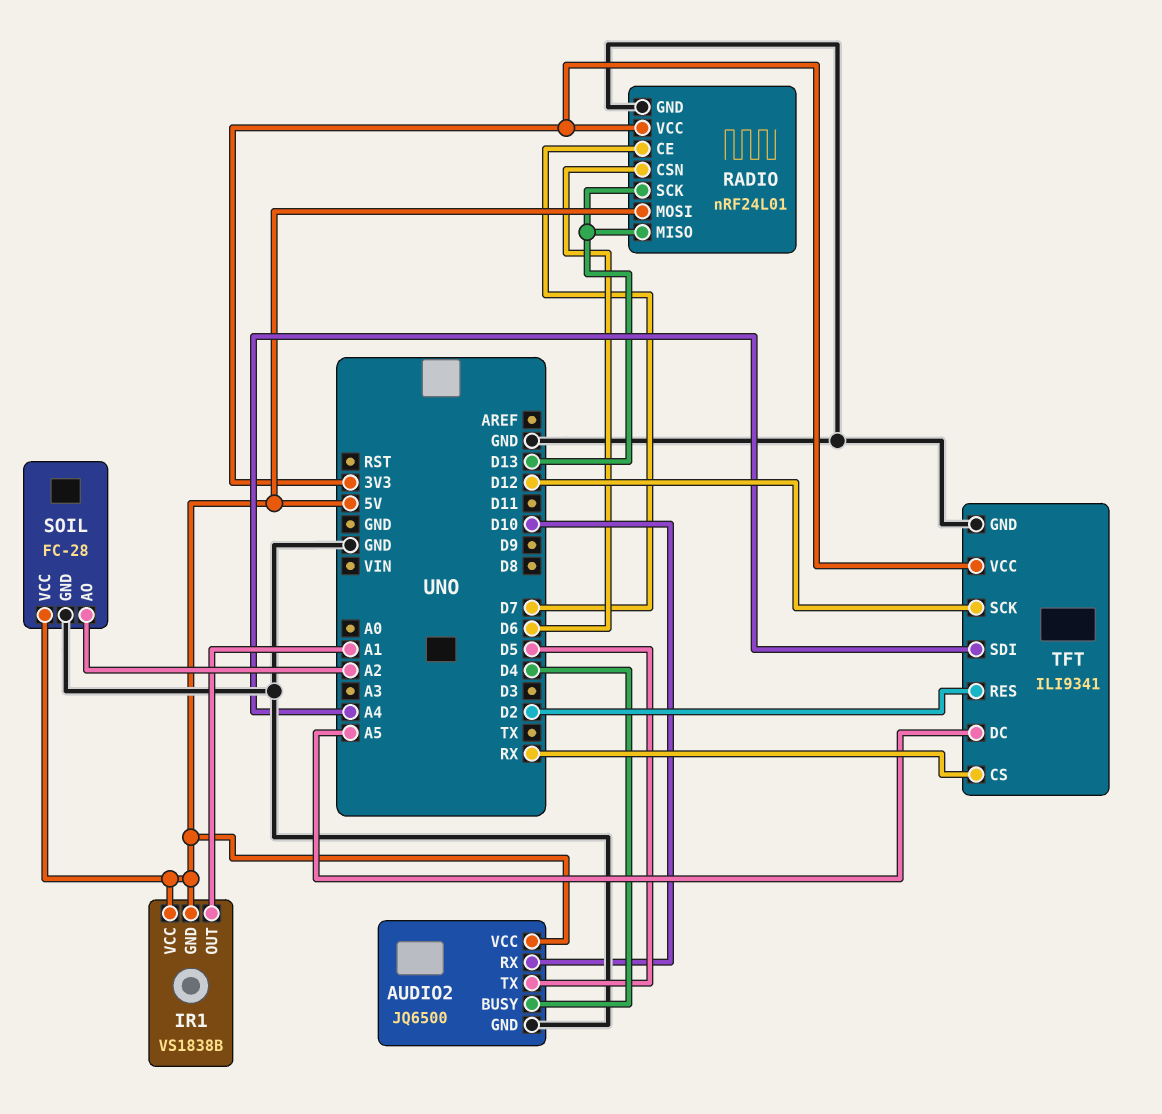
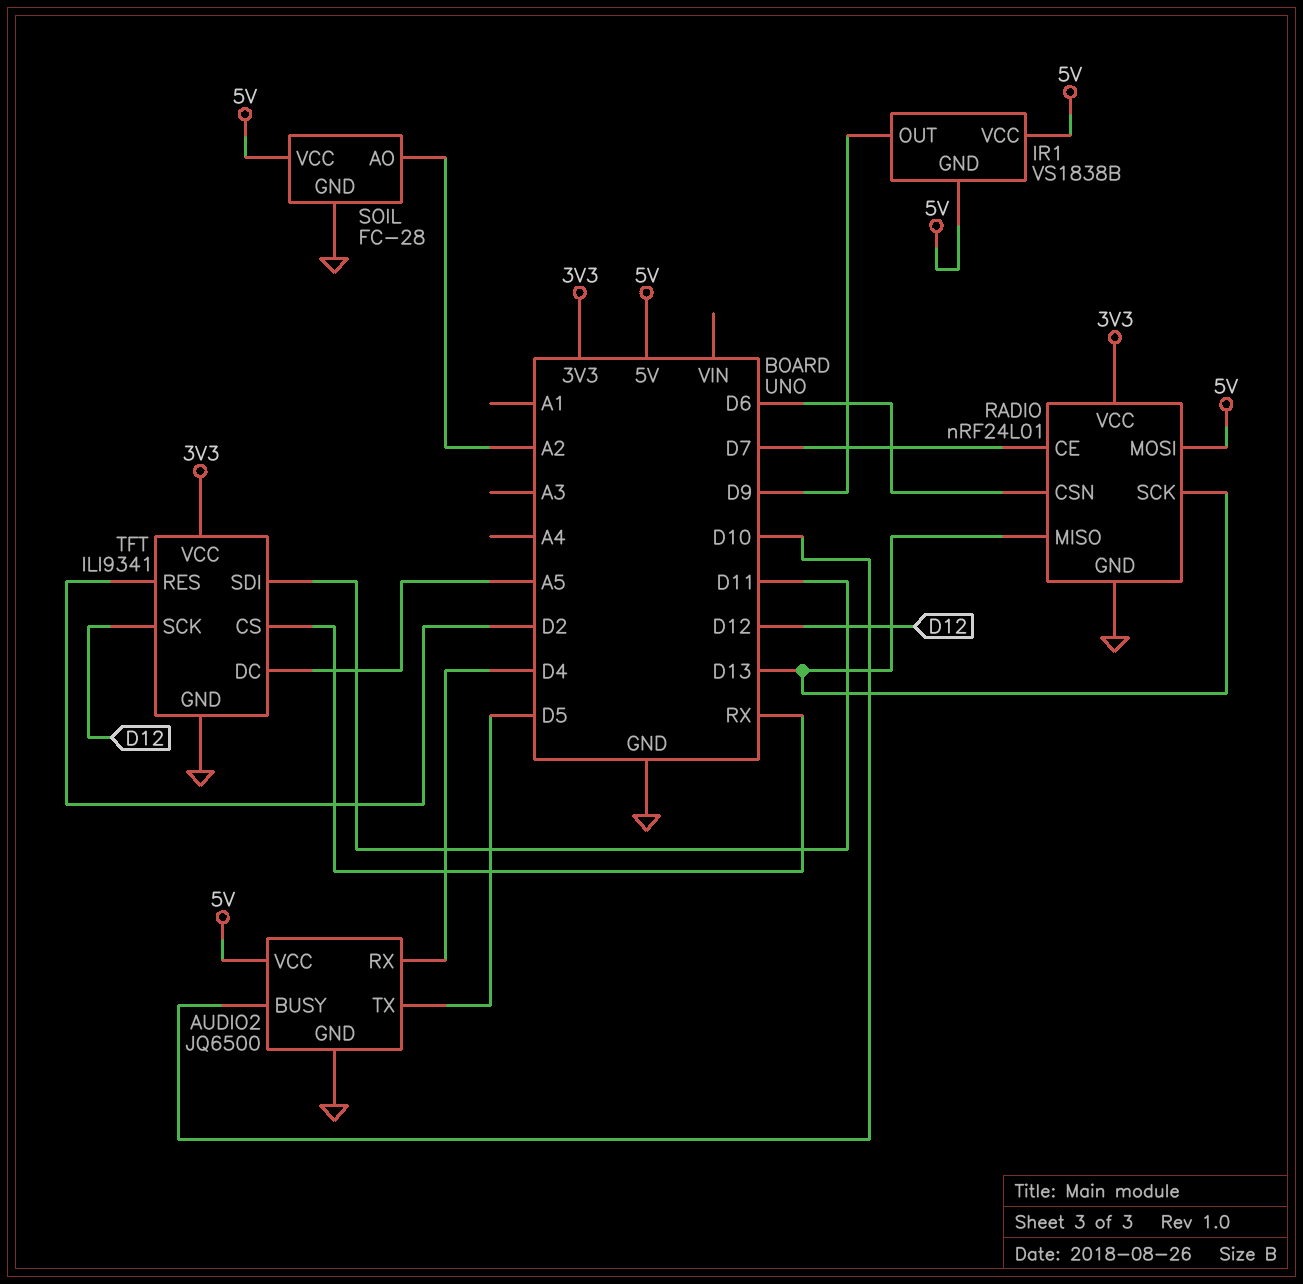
AUDIO2 pin BUSY: D4 -> D10
AUDIO2 pin RX: D10 -> D4
IR1 pin OUT: A1 -> D9
TFT pin SDI: A4 -> D11

